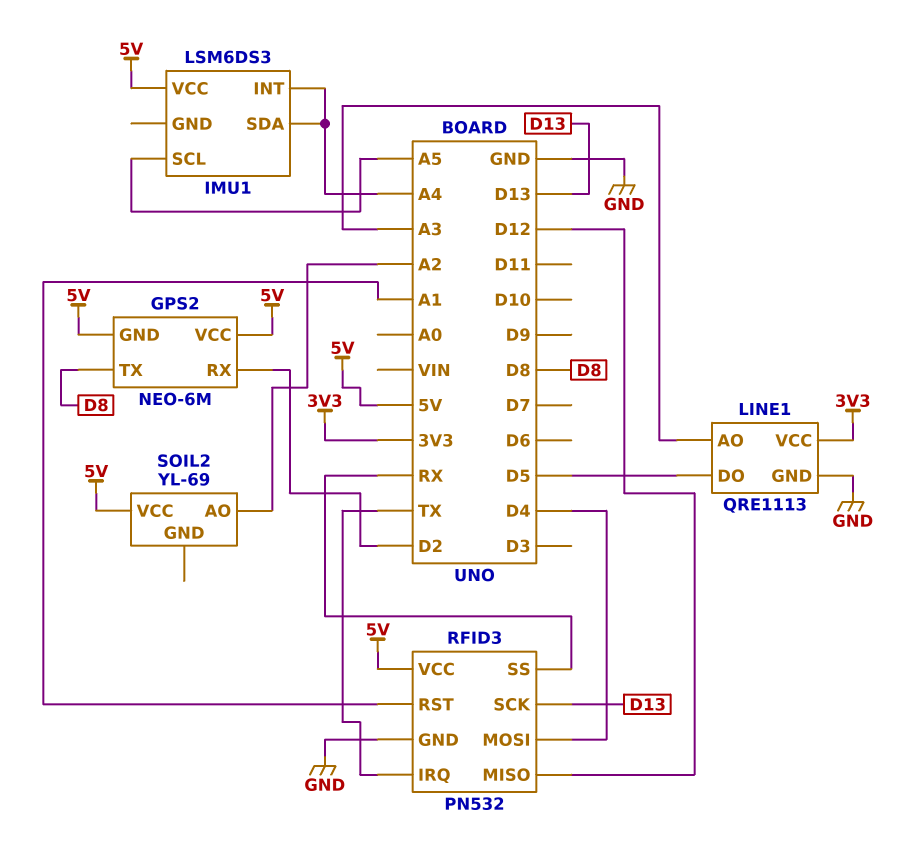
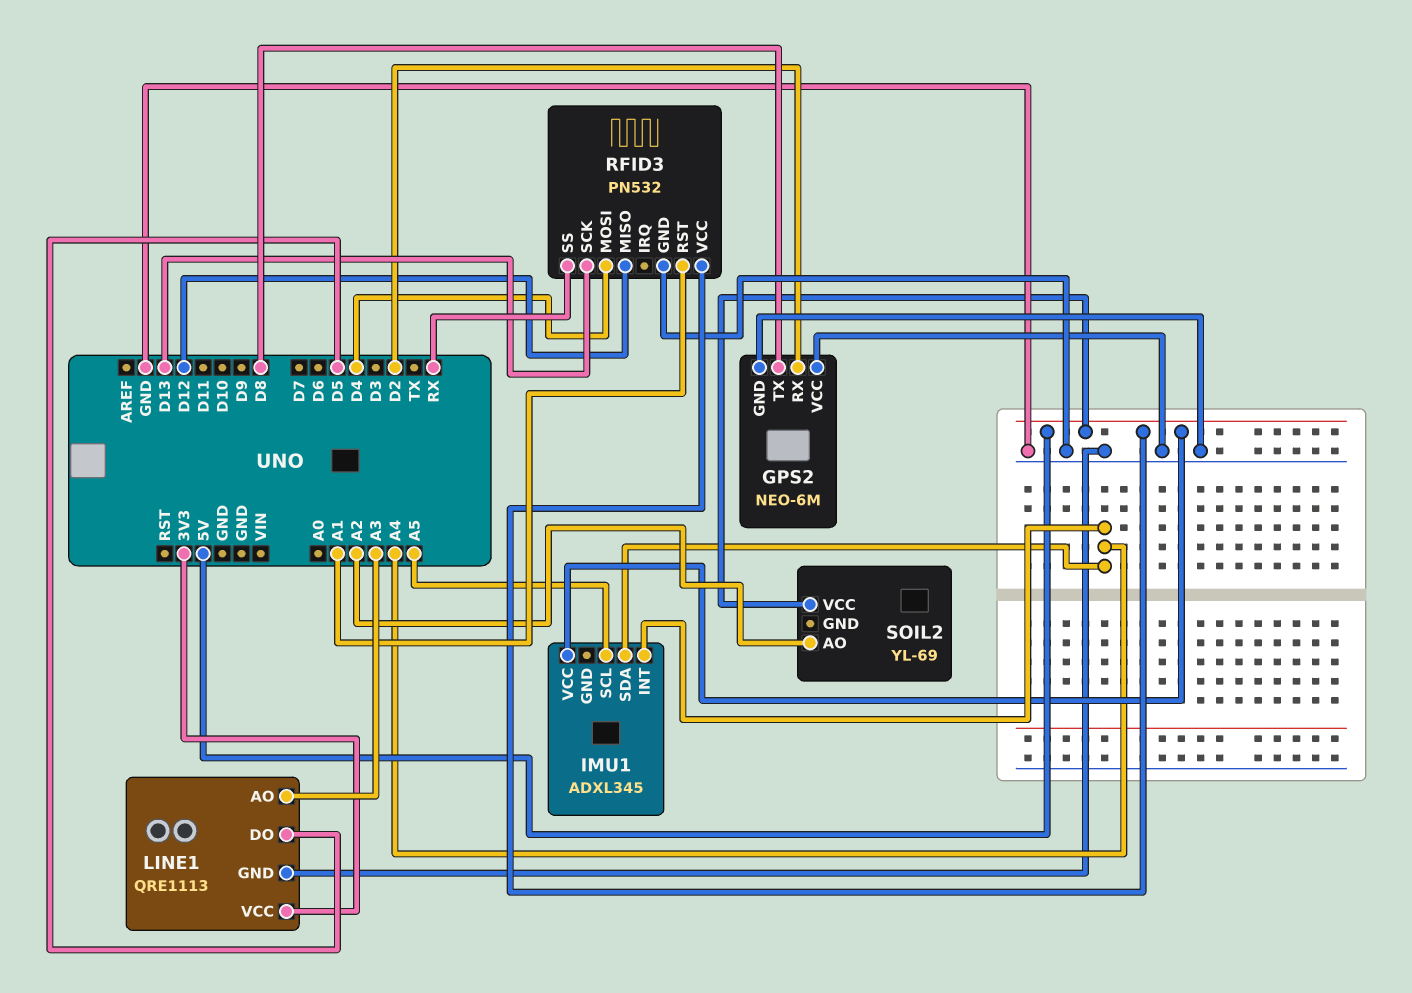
GPS2 pin GND: 5V -> GND
GPS2 pin VCC: 5V -> GND
IMU1: LSM6DS3 -> ADXL345
RFID3 pin IRQ: TX -> none

